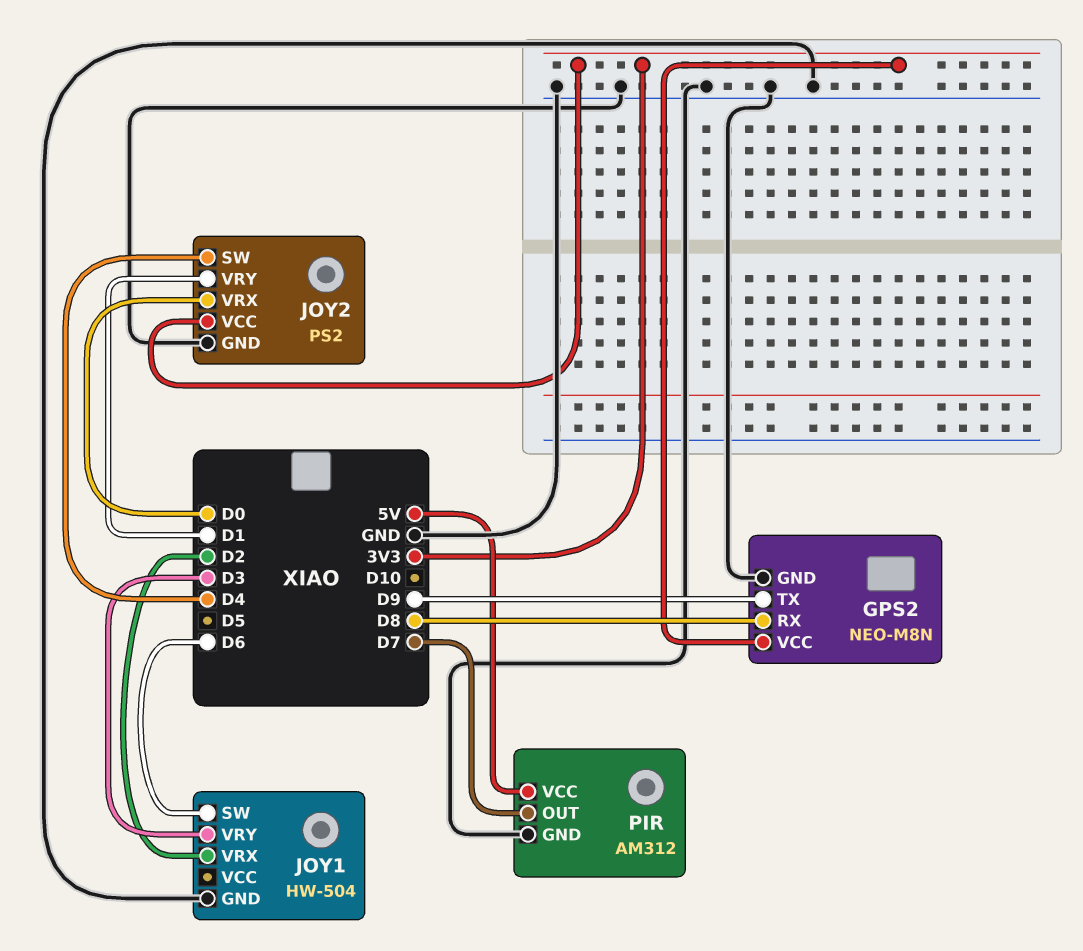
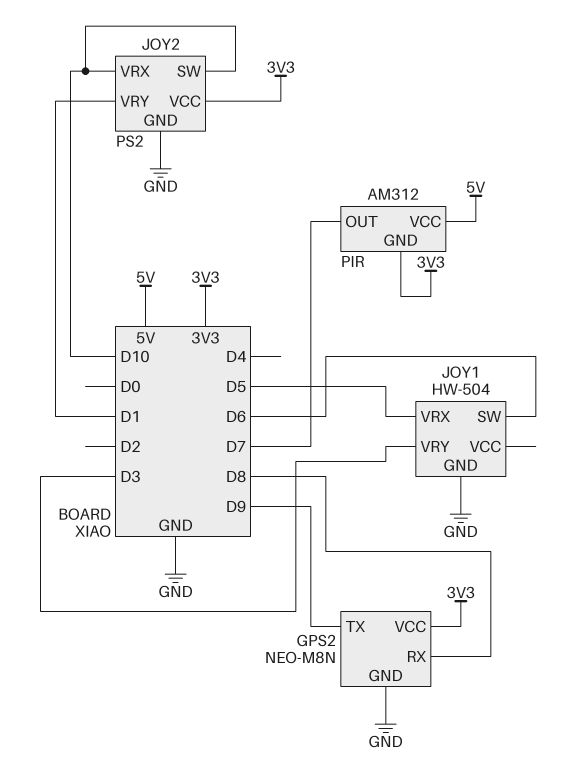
JOY1 pin VRX: D2 -> D5
JOY2 pin SW: D4 -> D10
JOY2 pin VRX: D0 -> D10
PIR pin GND: GND -> 3V3

